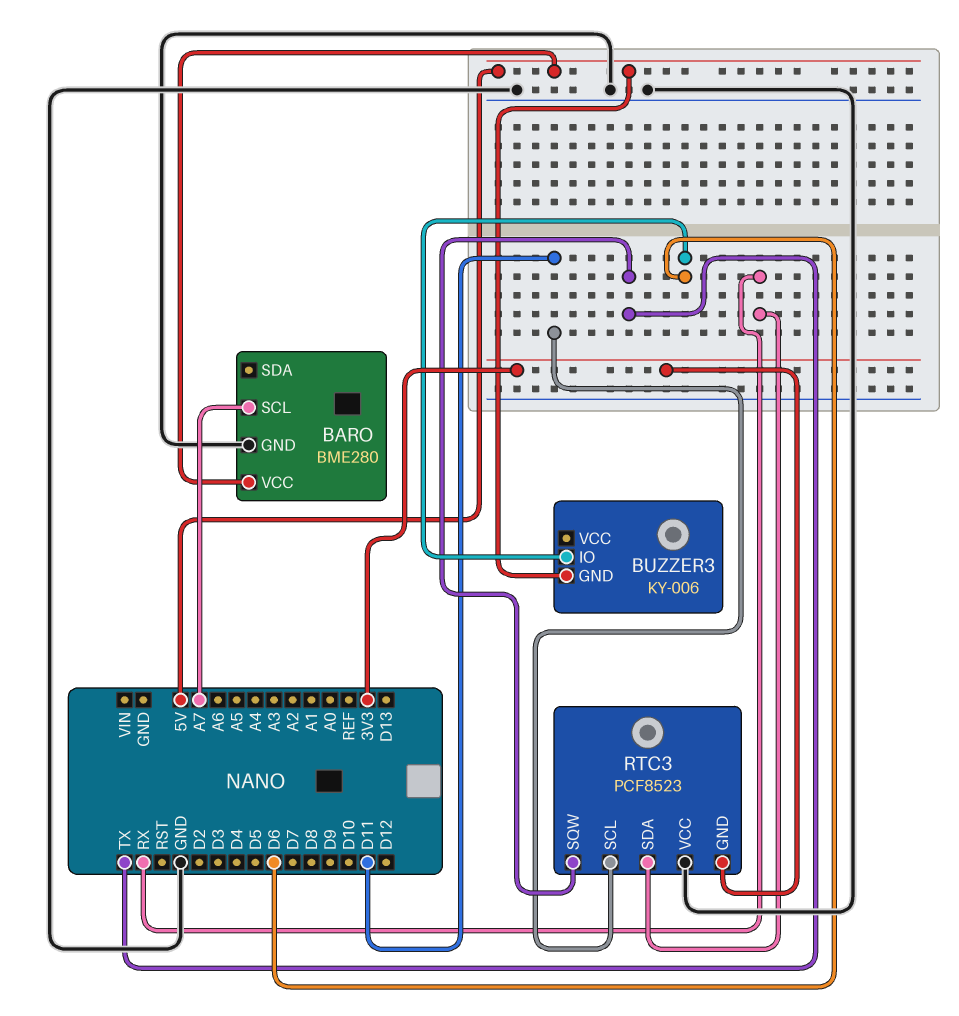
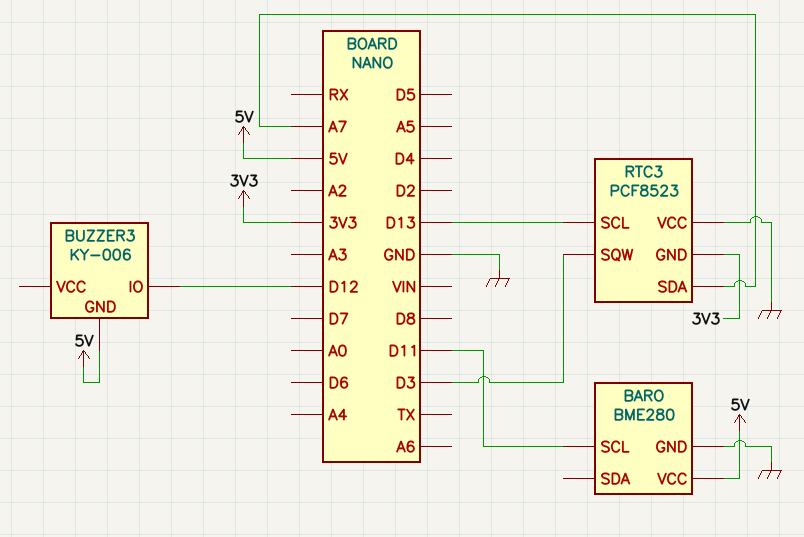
BARO pin SCL: A7 -> D11
BUZZER3 pin IO: D6 -> D12
RTC3 pin SCL: D11 -> D13
RTC3 pin SDA: RX -> A7
RTC3 pin SQW: TX -> D3

